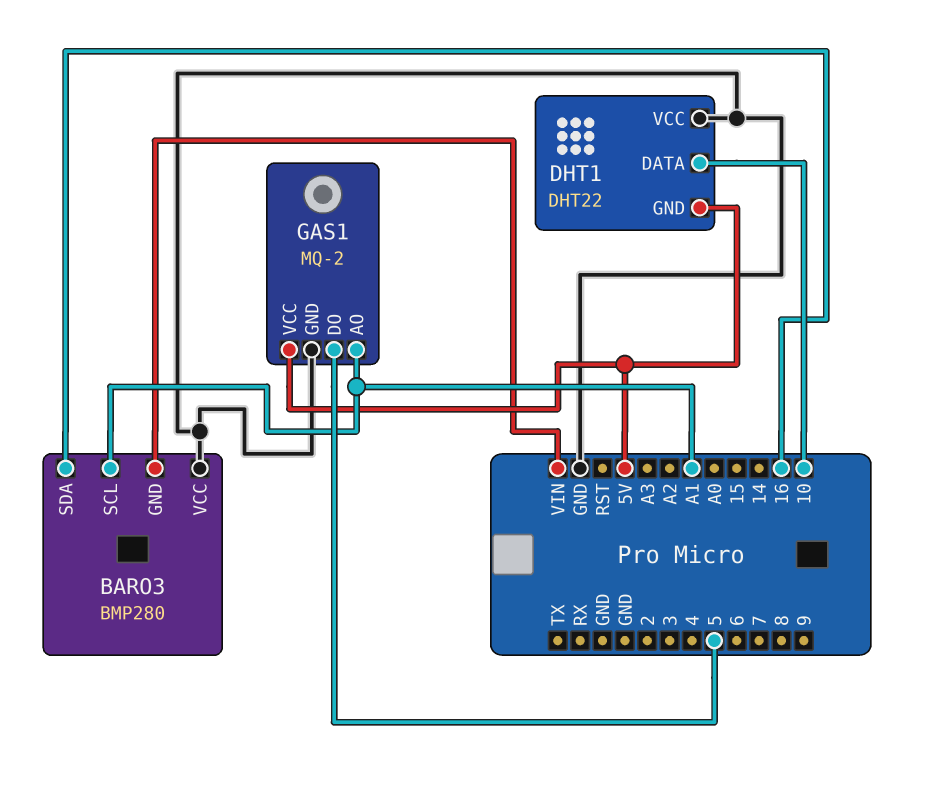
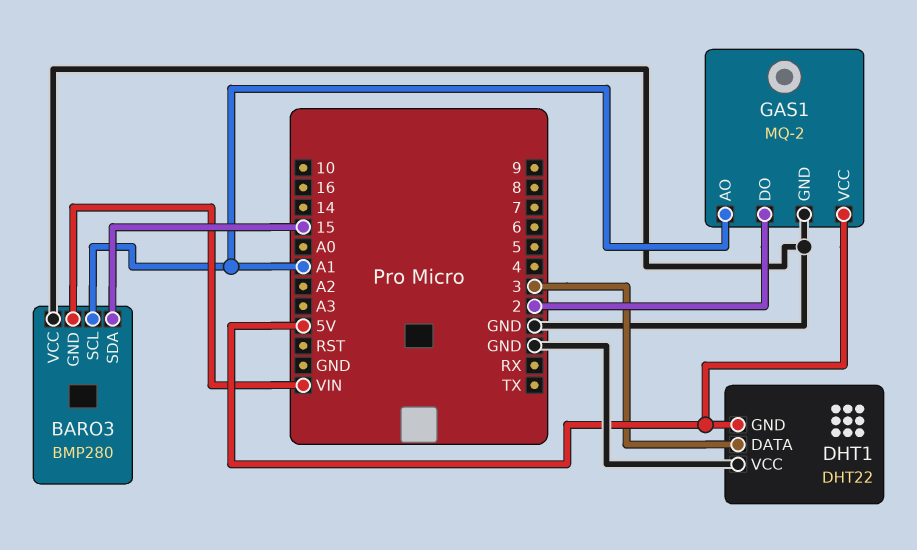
BARO3 pin SDA: 16 -> 15
DHT1 pin DATA: 10 -> 3
GAS1 pin DO: 5 -> 2

